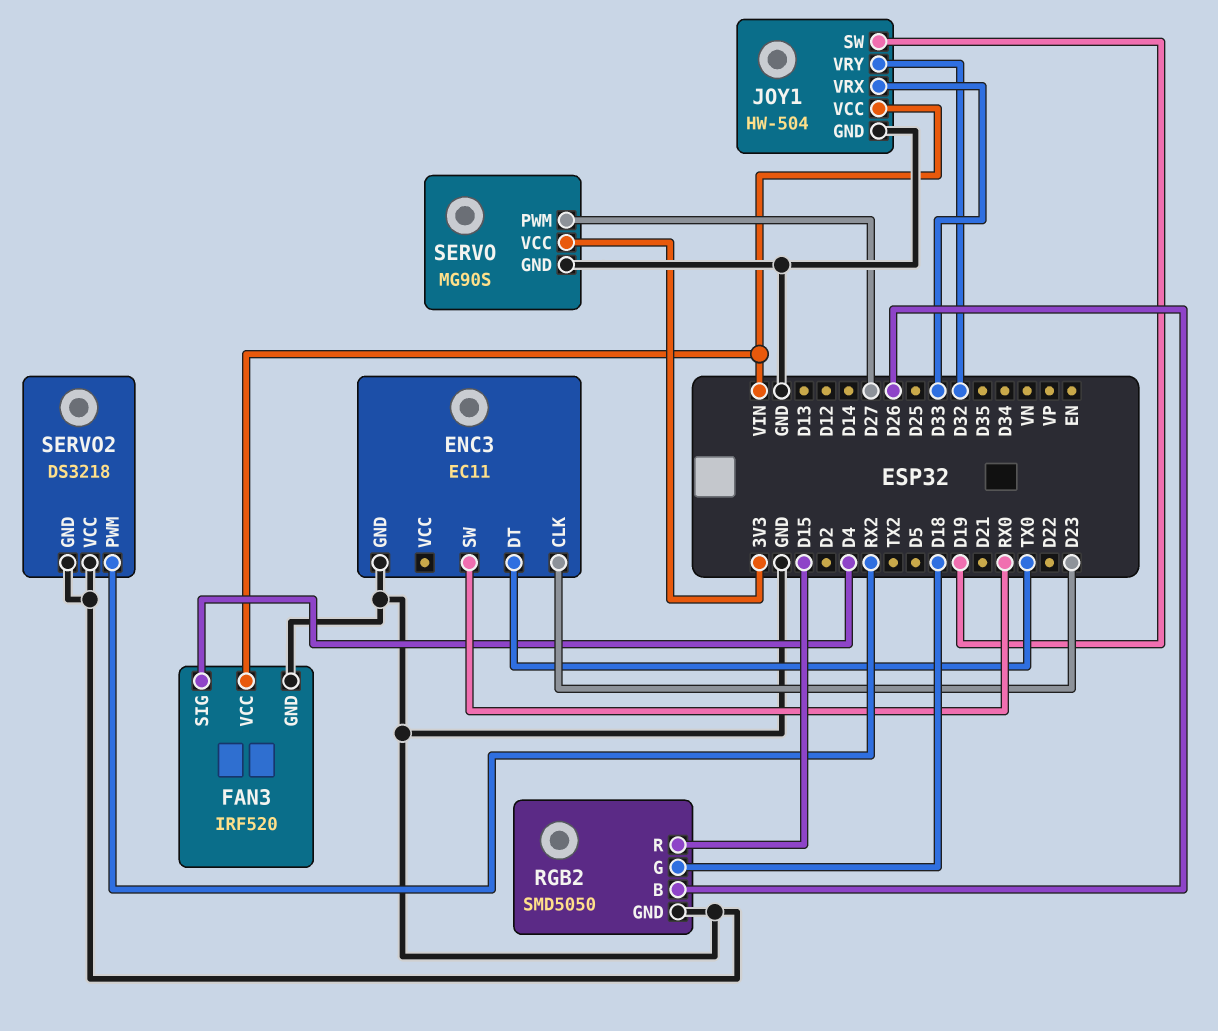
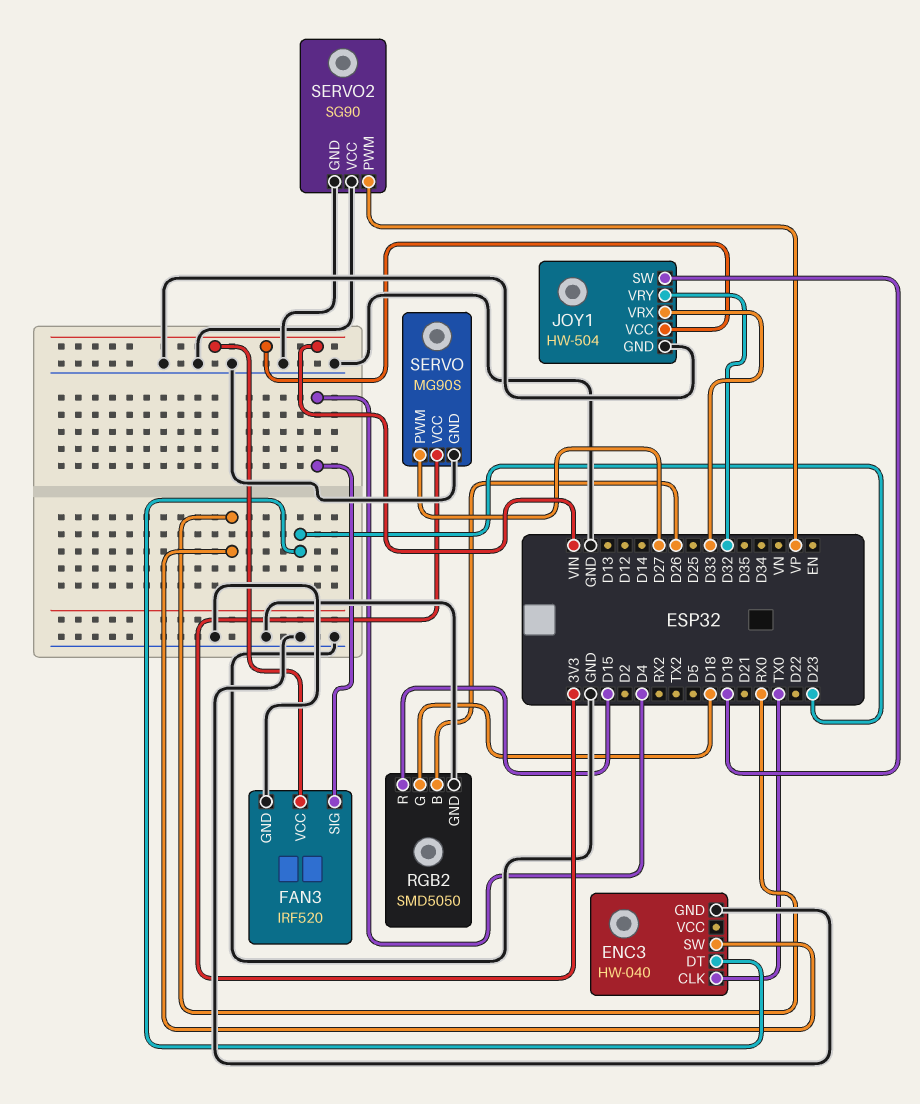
ENC3: EC11 -> HW-040
ENC3 pin CLK: D23 -> TX0
ENC3 pin DT: TX0 -> D23
SERVO2: DS3218 -> SG90
SERVO2 pin PWM: RX2 -> VP

